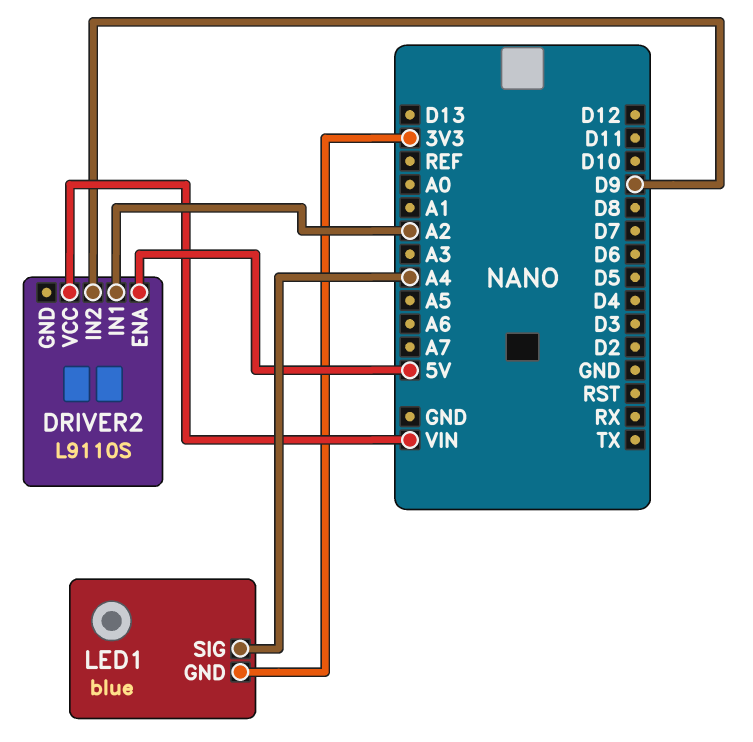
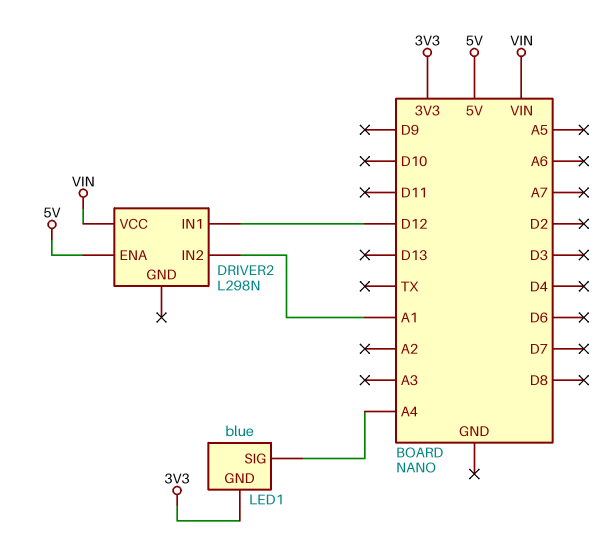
DRIVER2: L9110S -> L298N
DRIVER2 pin IN1: A2 -> D12
DRIVER2 pin IN2: D9 -> A1

